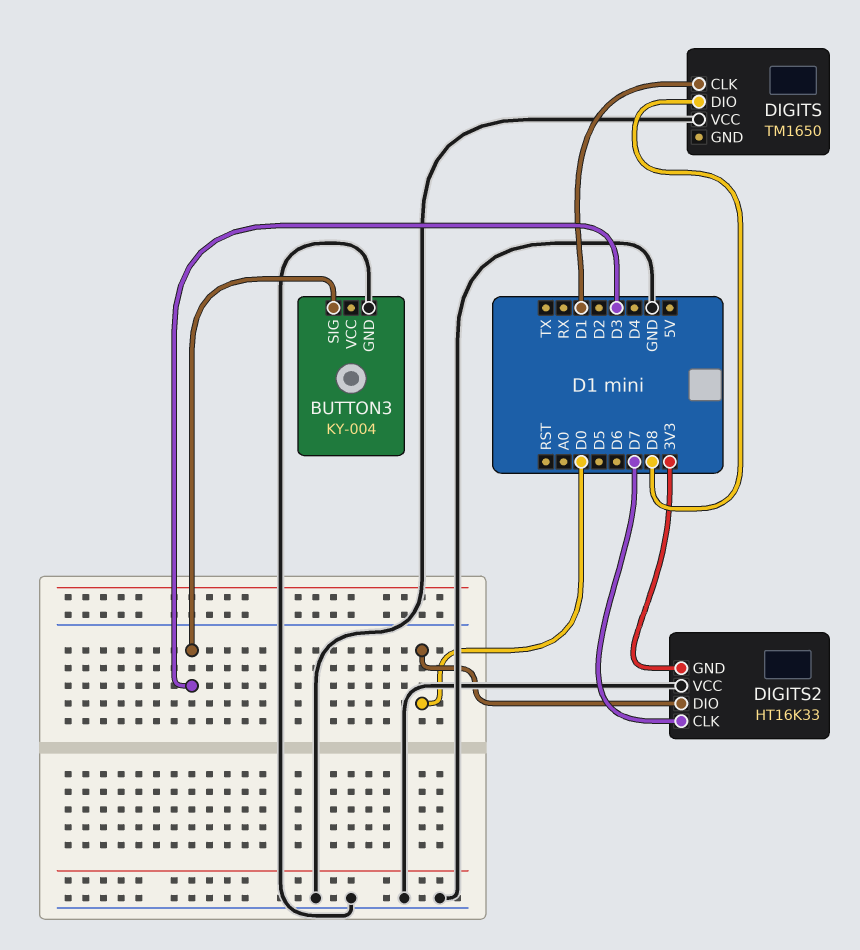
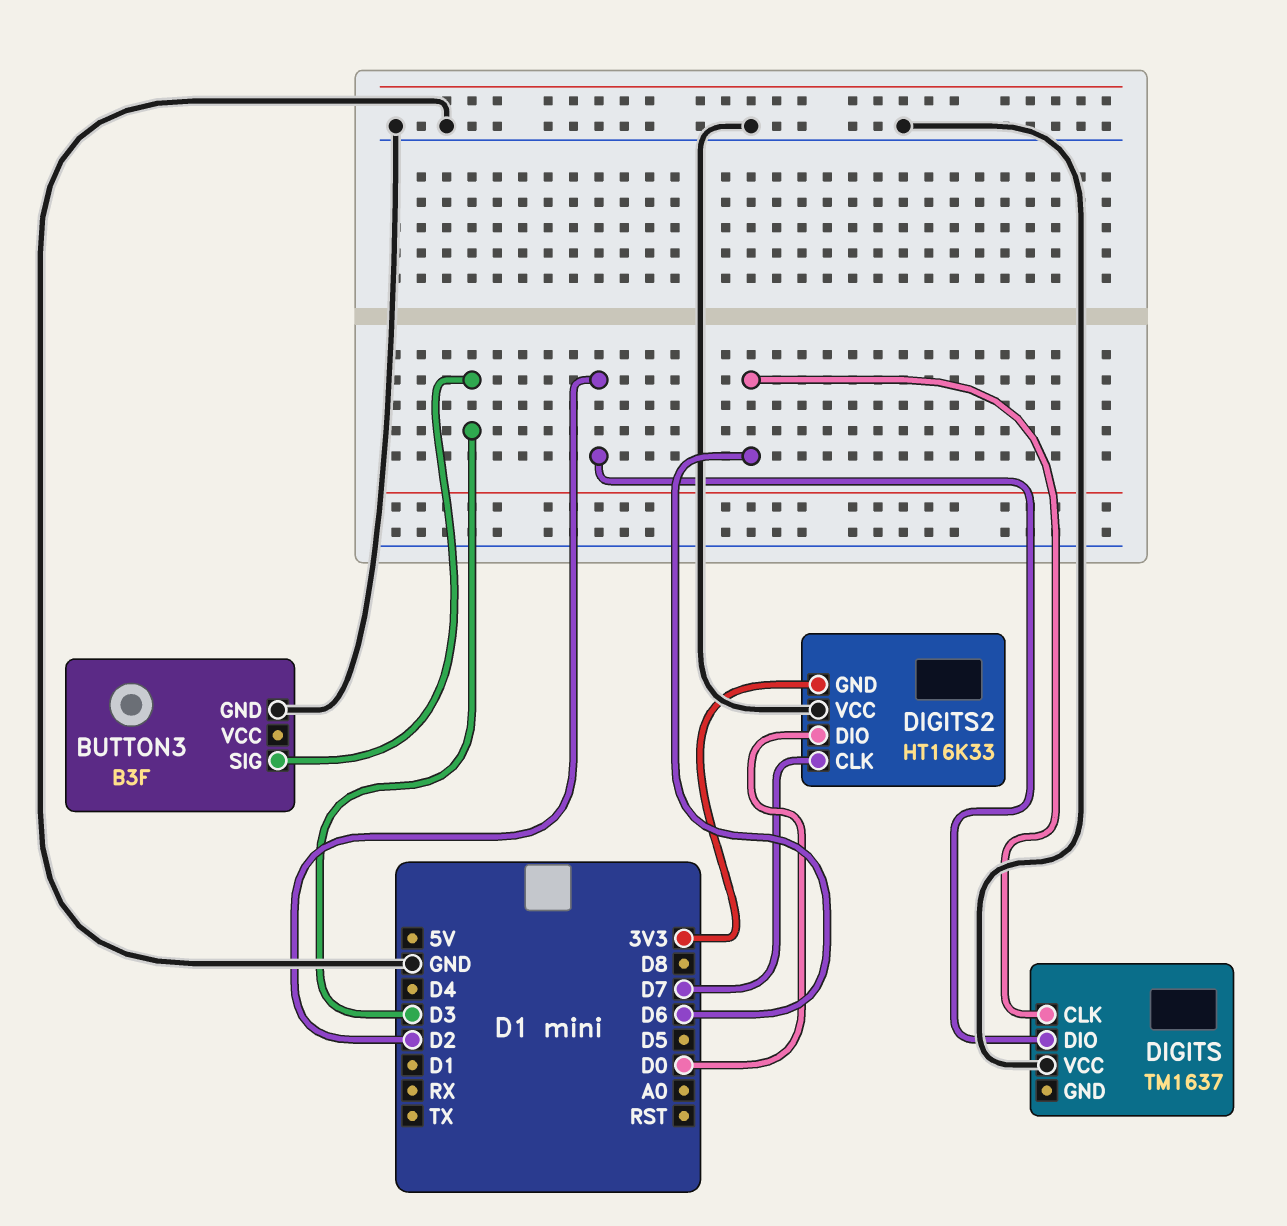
BUTTON3: KY-004 -> B3F
DIGITS: TM1650 -> TM1637
DIGITS pin CLK: D1 -> D6
DIGITS pin DIO: D8 -> D2

